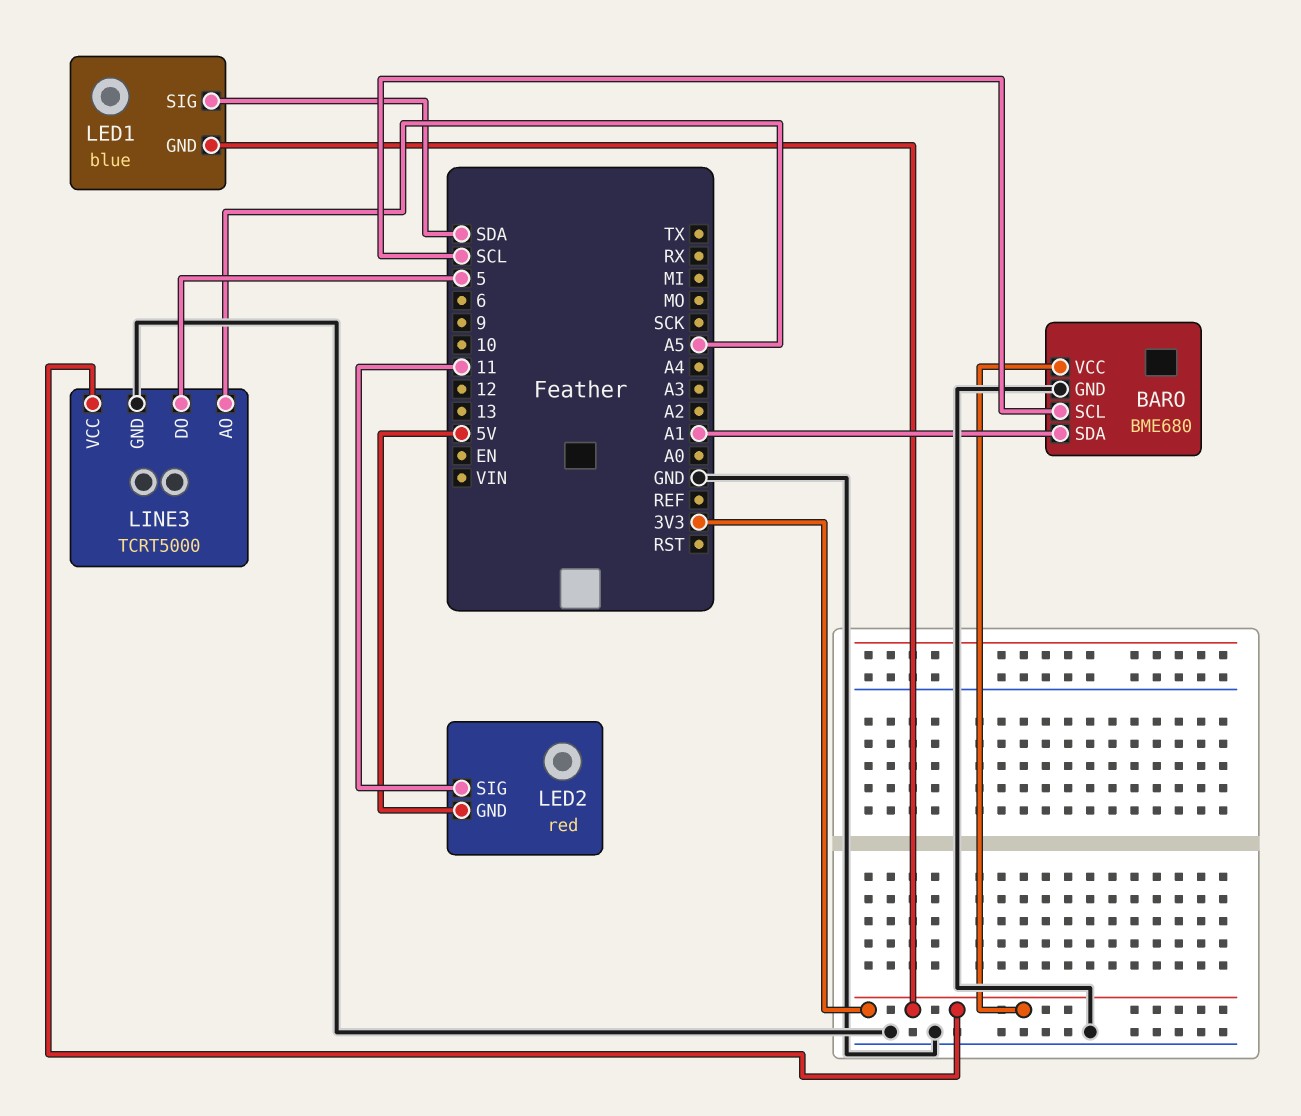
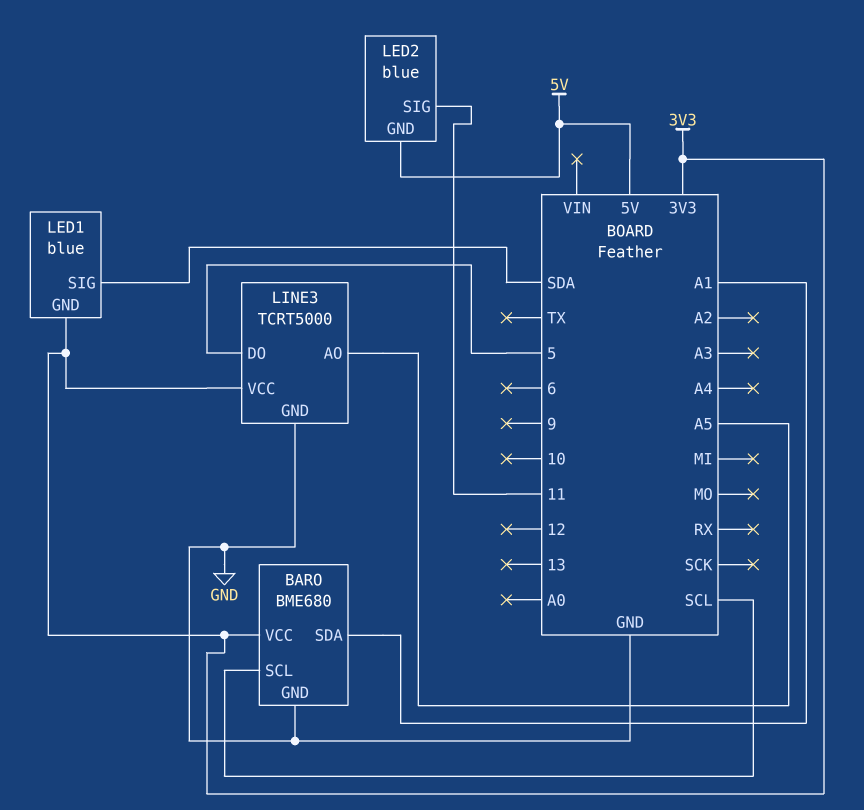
LED2: red -> blue

